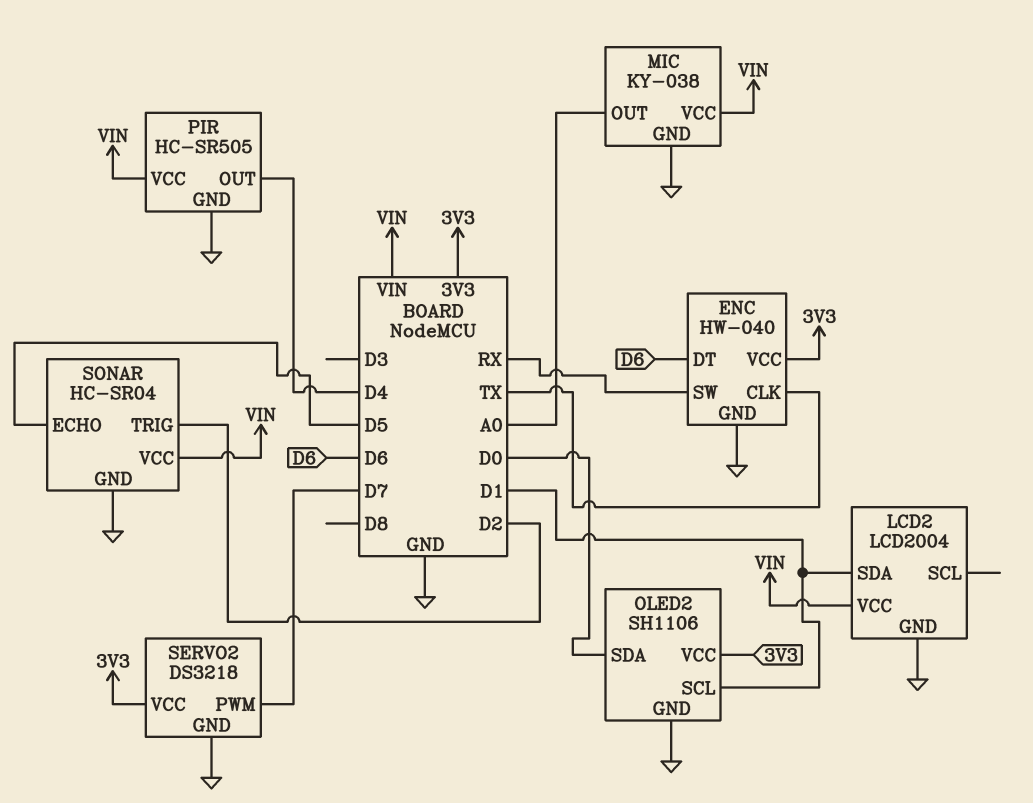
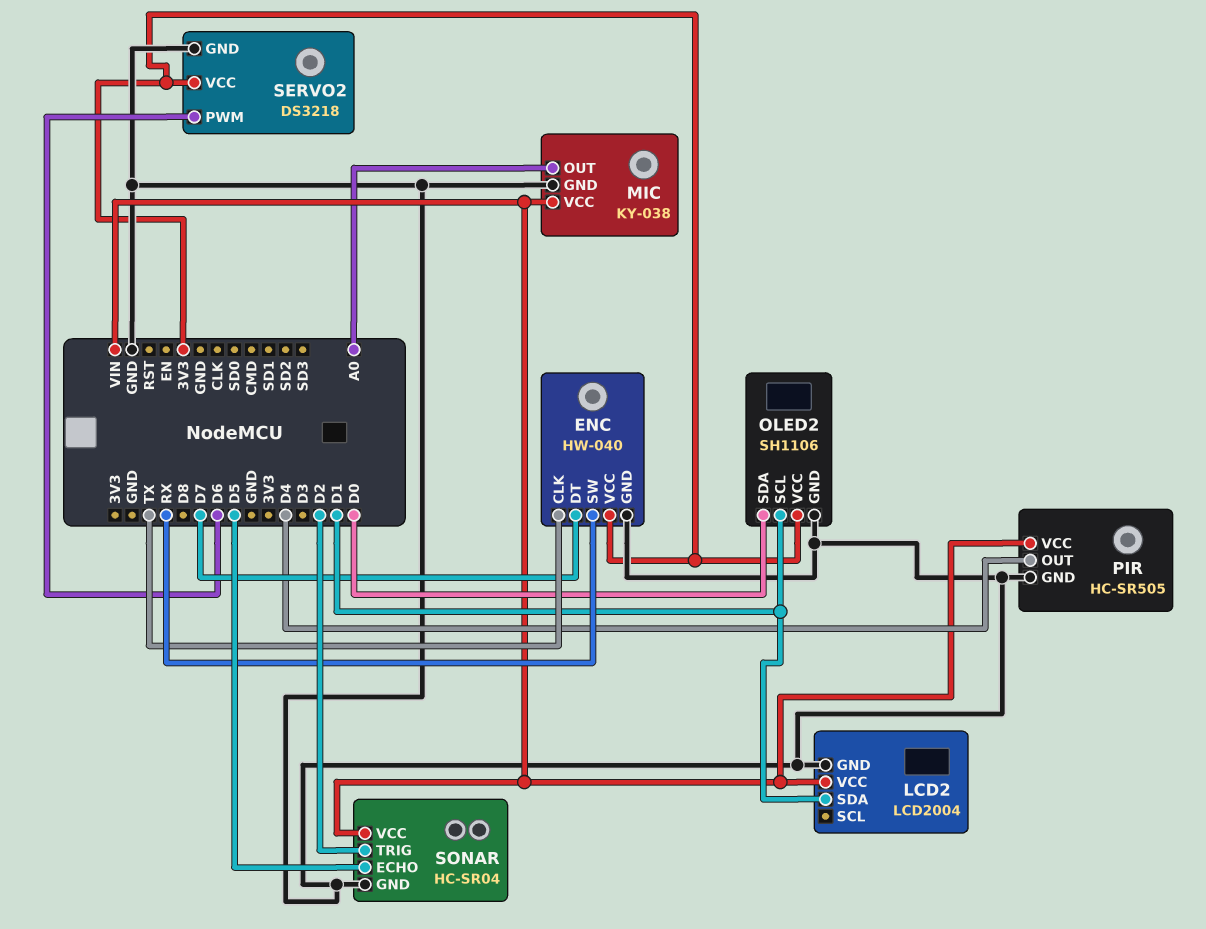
ENC pin DT: D6 -> D7
SERVO2 pin PWM: D7 -> D6

